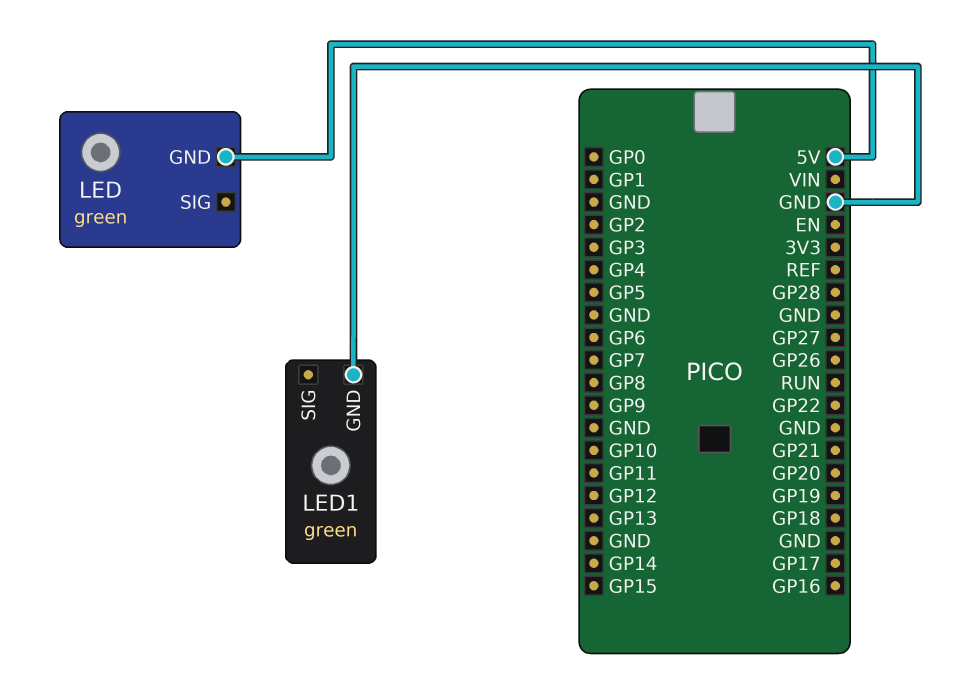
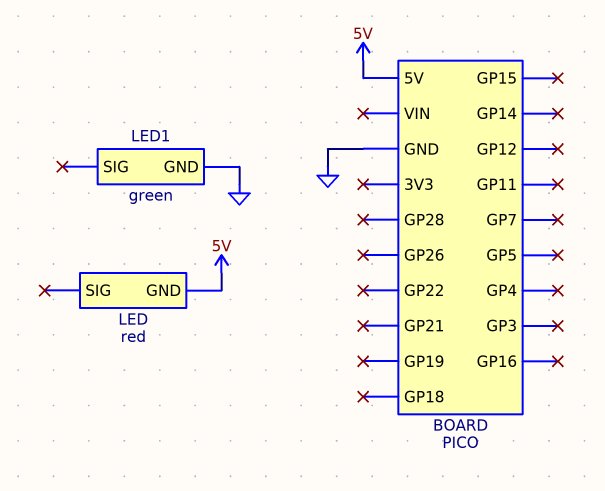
LED: green -> red

